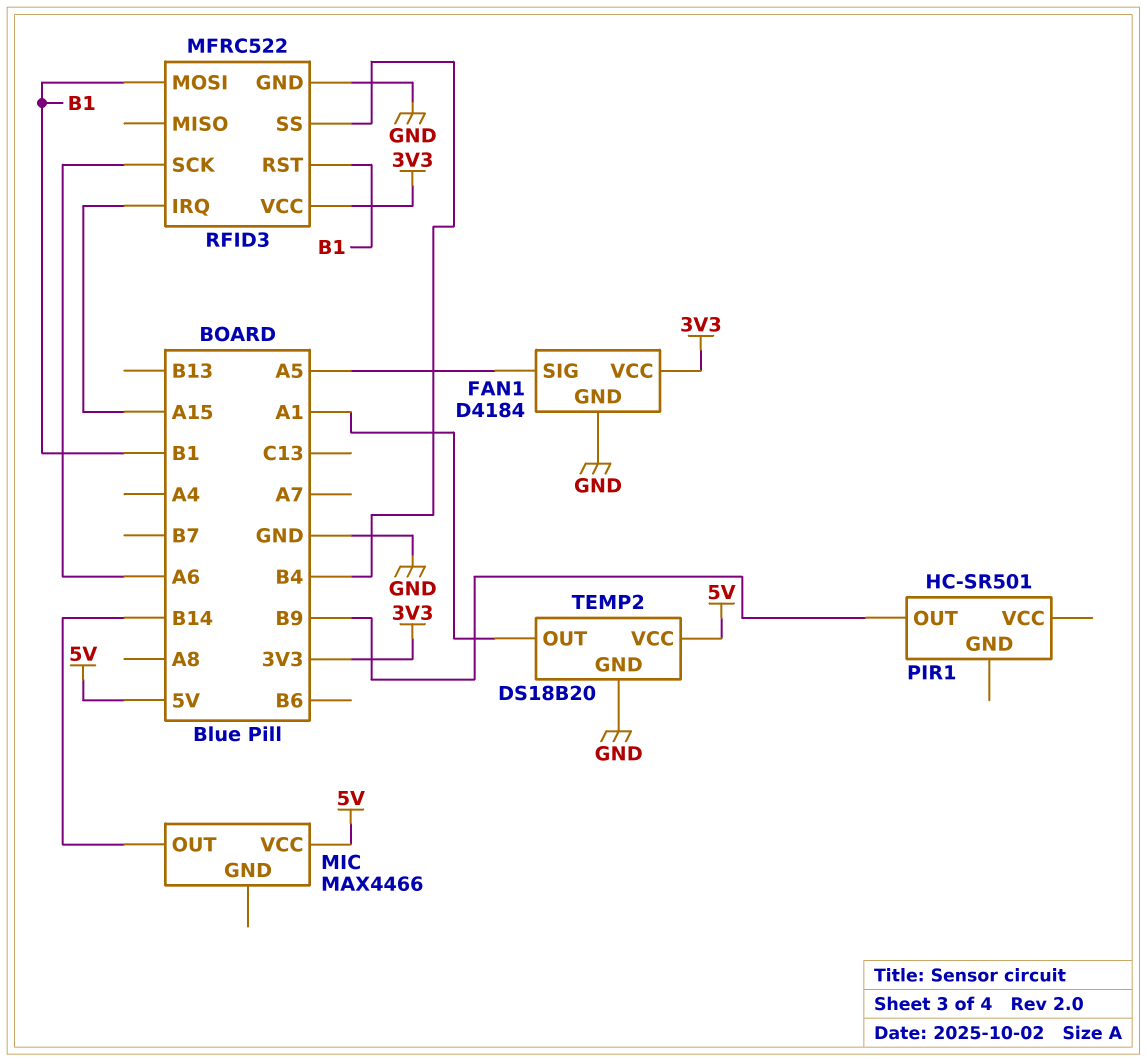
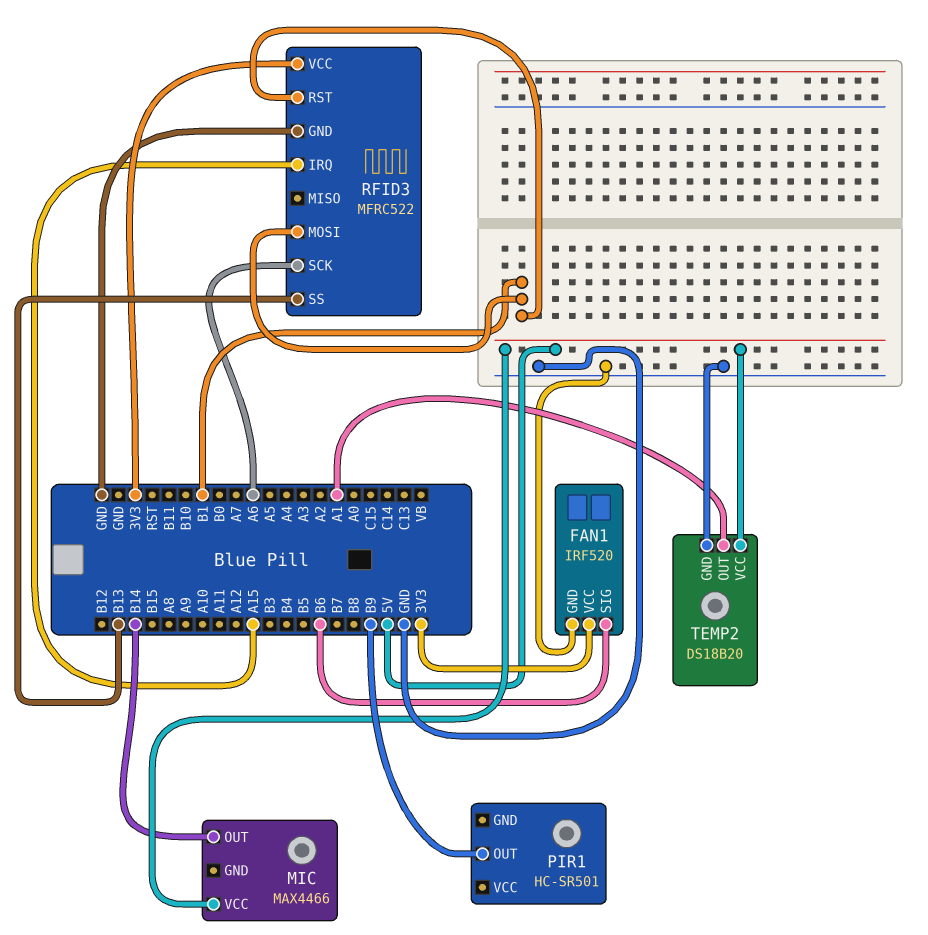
FAN1: D4184 -> IRF520
FAN1 pin SIG: A5 -> B6
RFID3 pin SS: B4 -> B13

